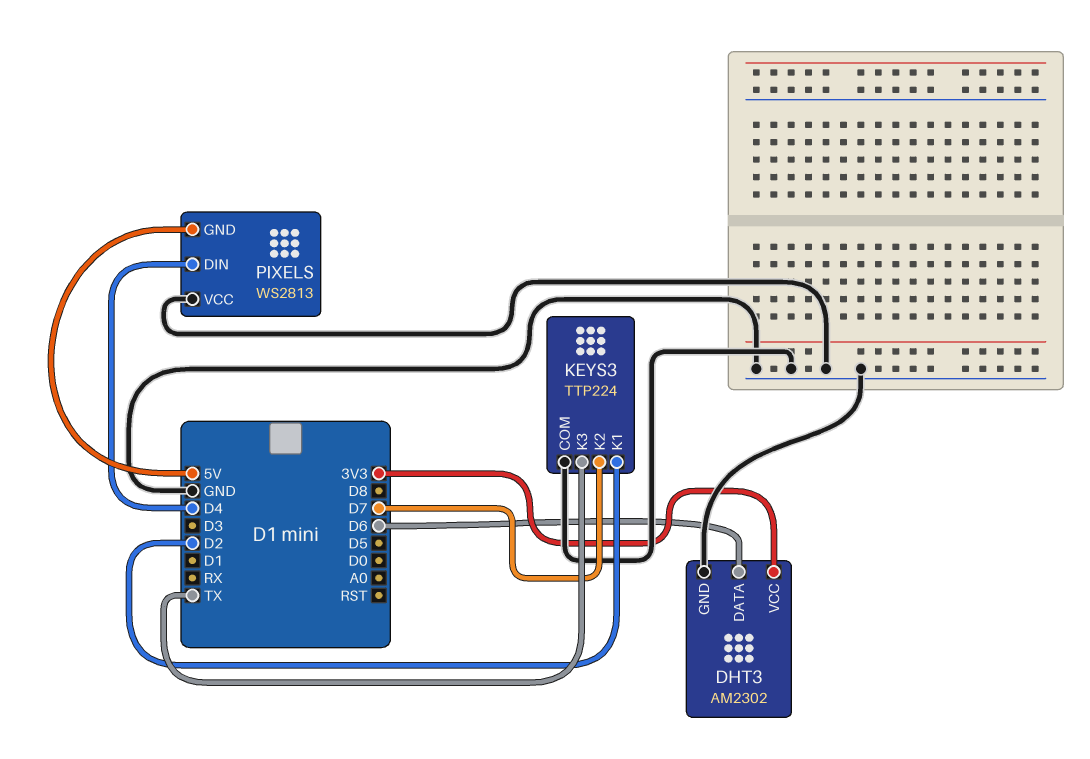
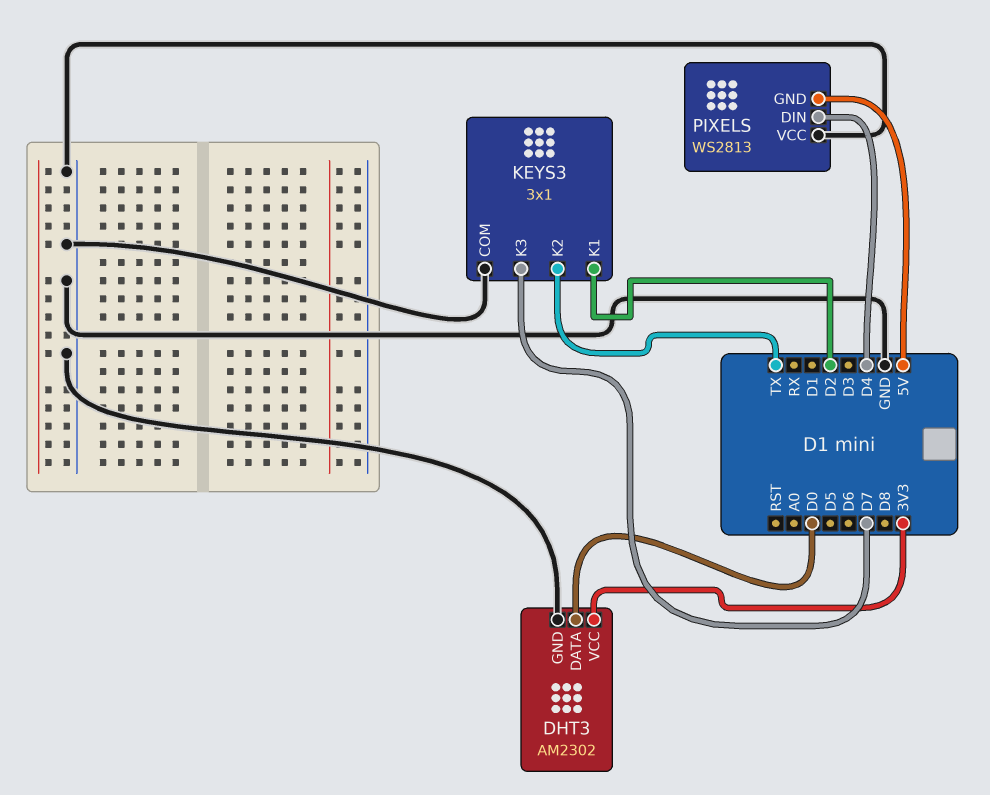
DHT3 pin DATA: D6 -> D0
KEYS3: TTP224 -> 3x1
KEYS3 pin K2: D7 -> TX
KEYS3 pin K3: TX -> D7

